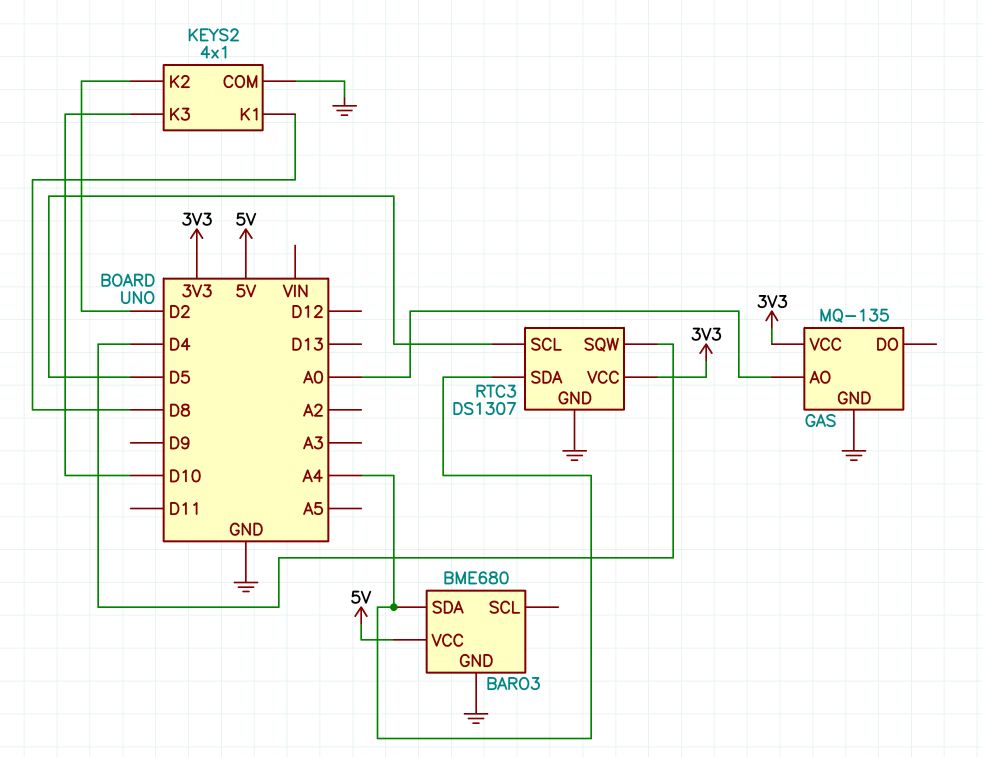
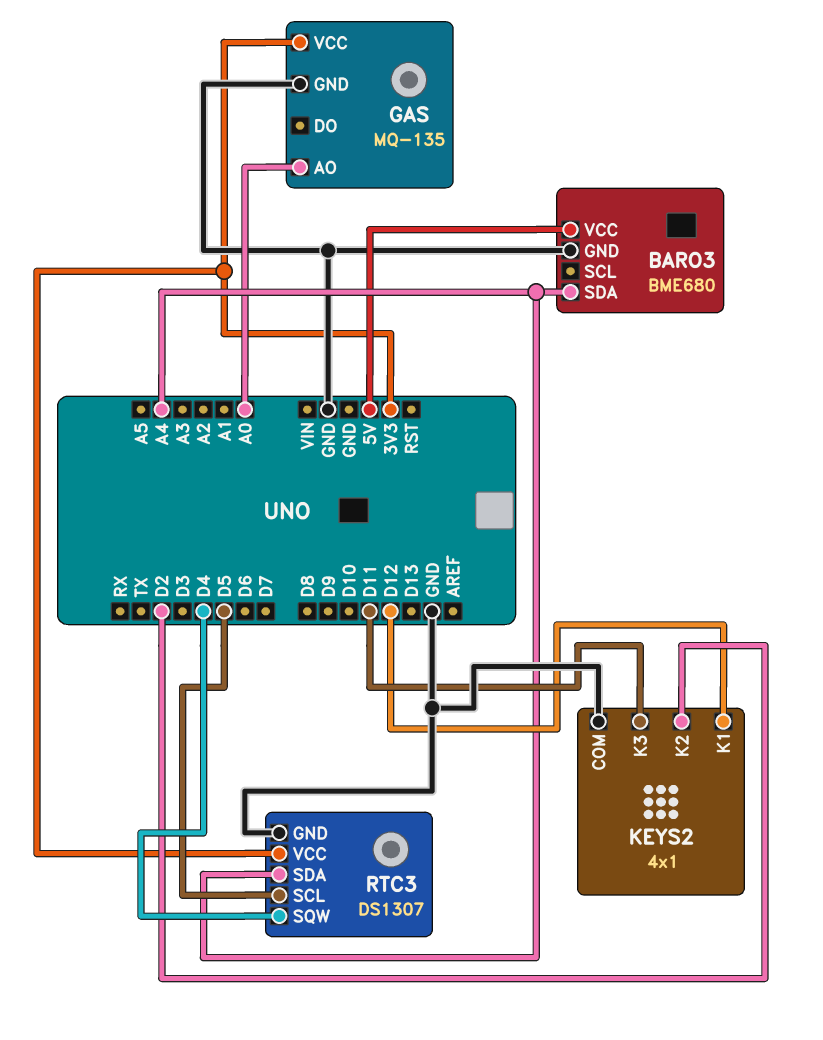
KEYS2 pin K1: D8 -> D12
KEYS2 pin K3: D10 -> D11

